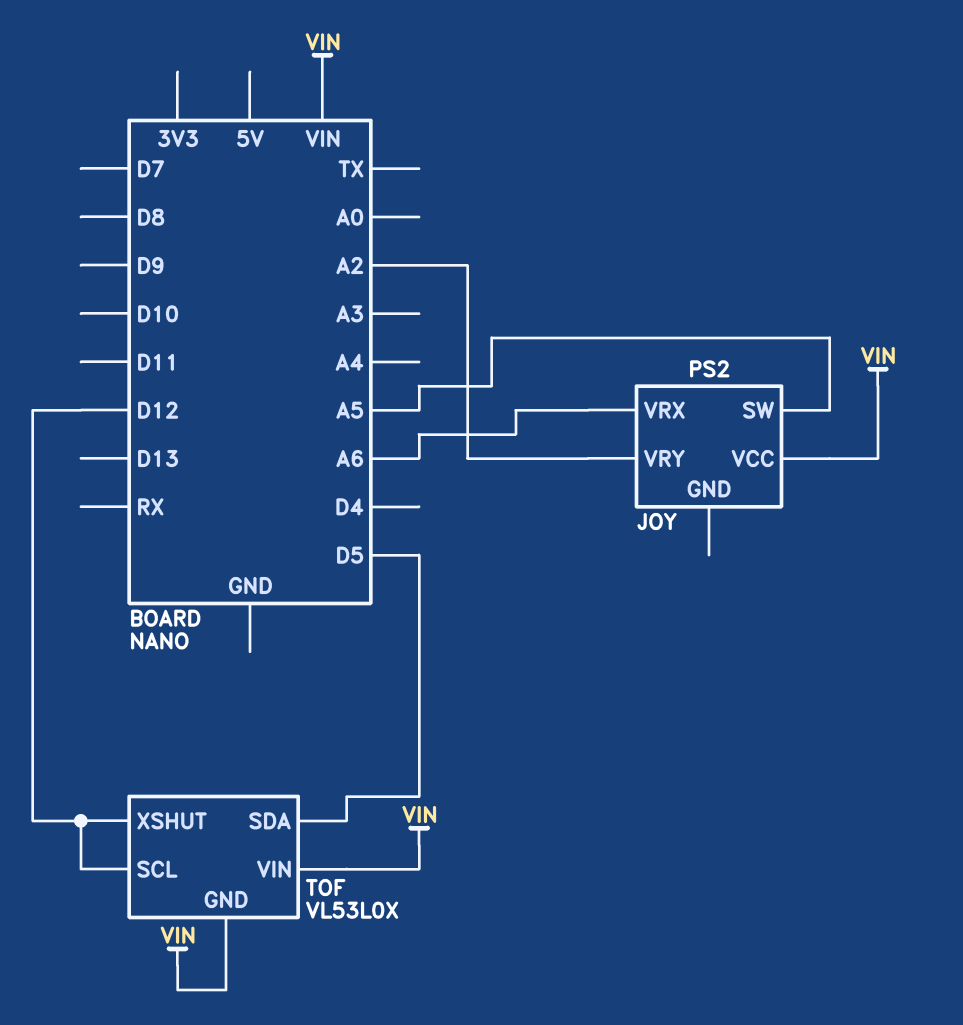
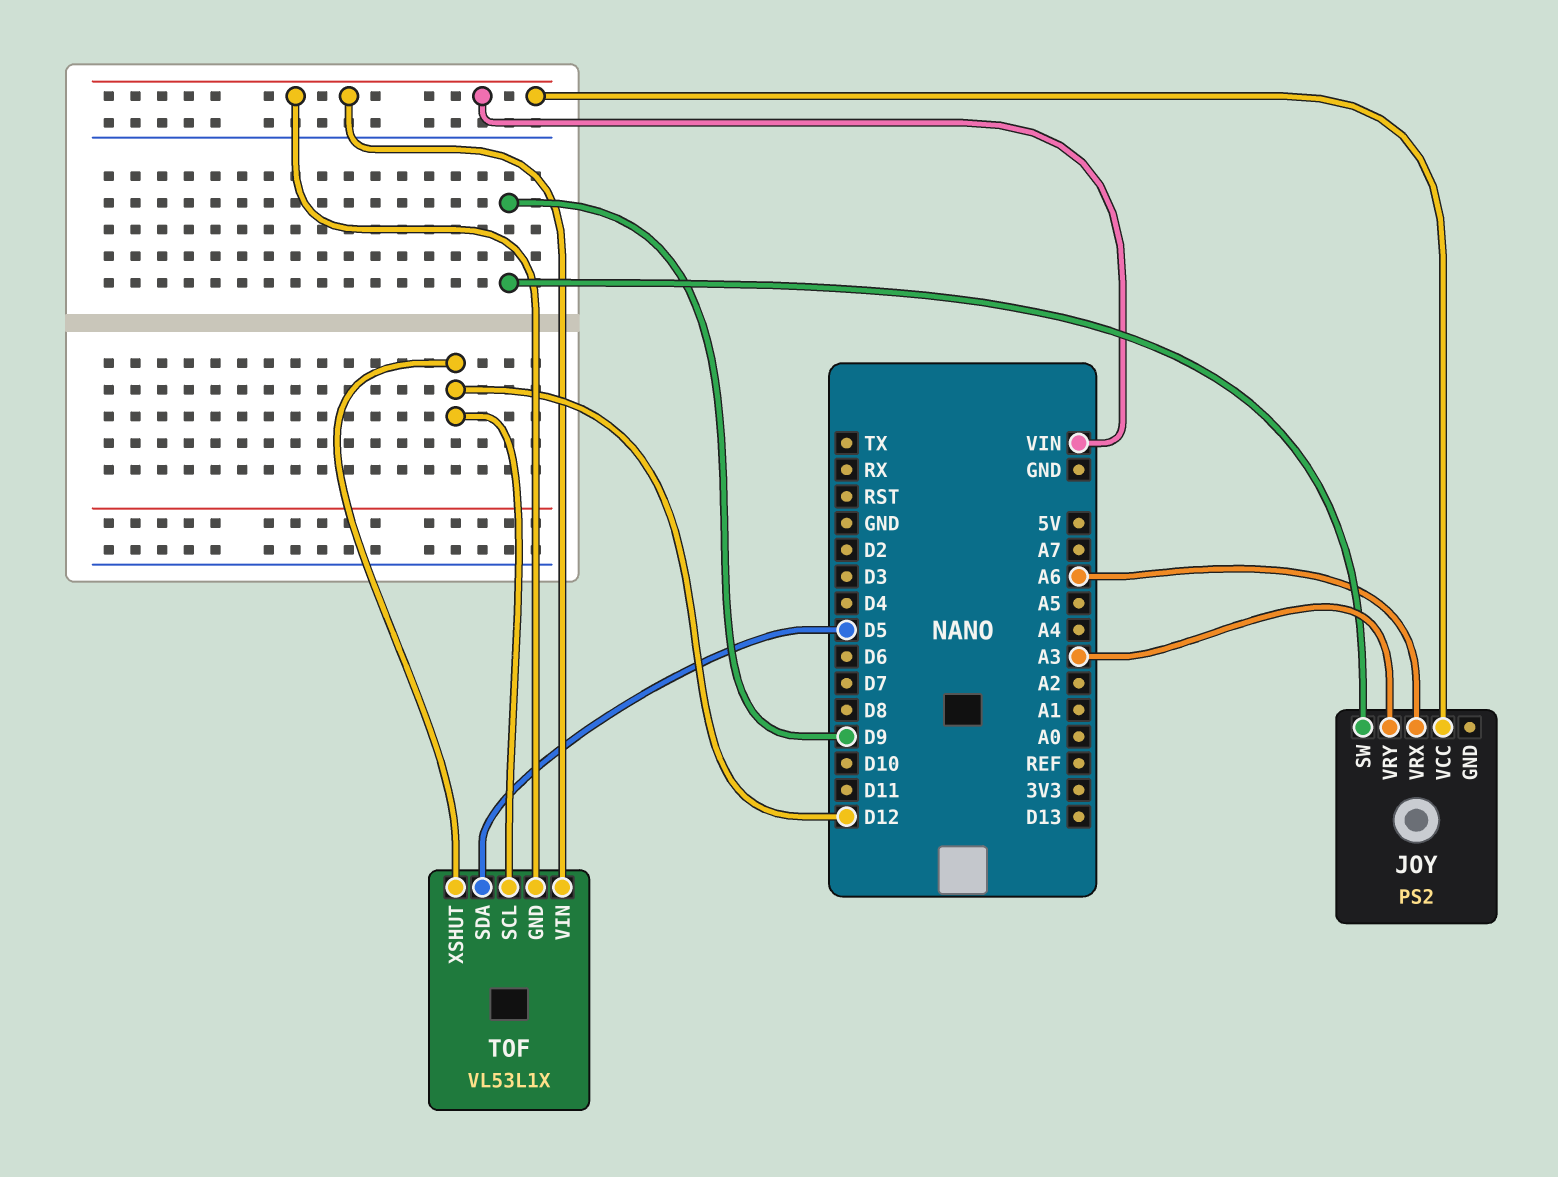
JOY pin SW: A5 -> D9
JOY pin VRY: A2 -> A3
TOF: VL53L0X -> VL53L1X

